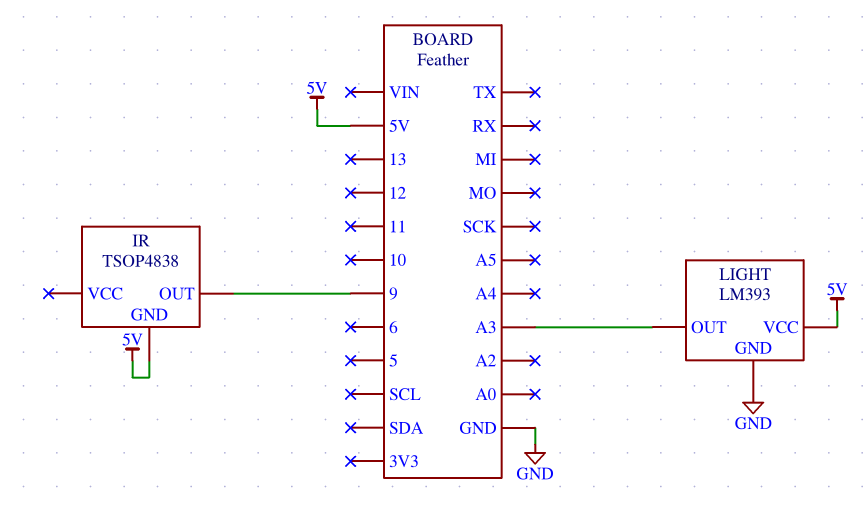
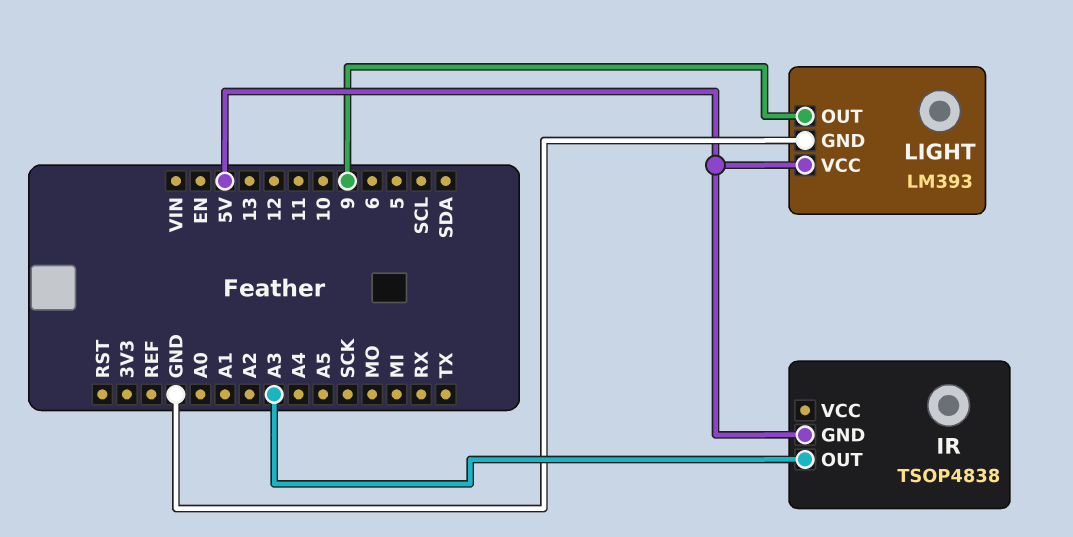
IR pin OUT: 9 -> A3
LIGHT pin OUT: A3 -> 9

